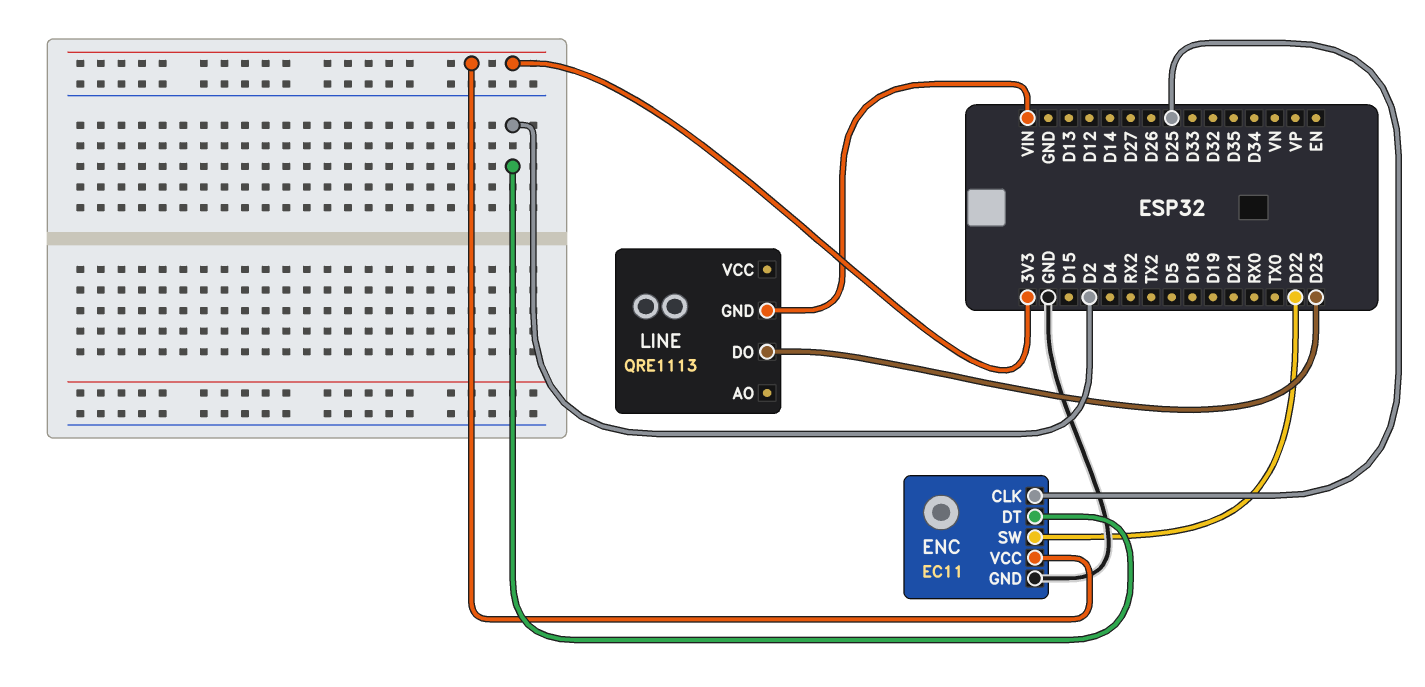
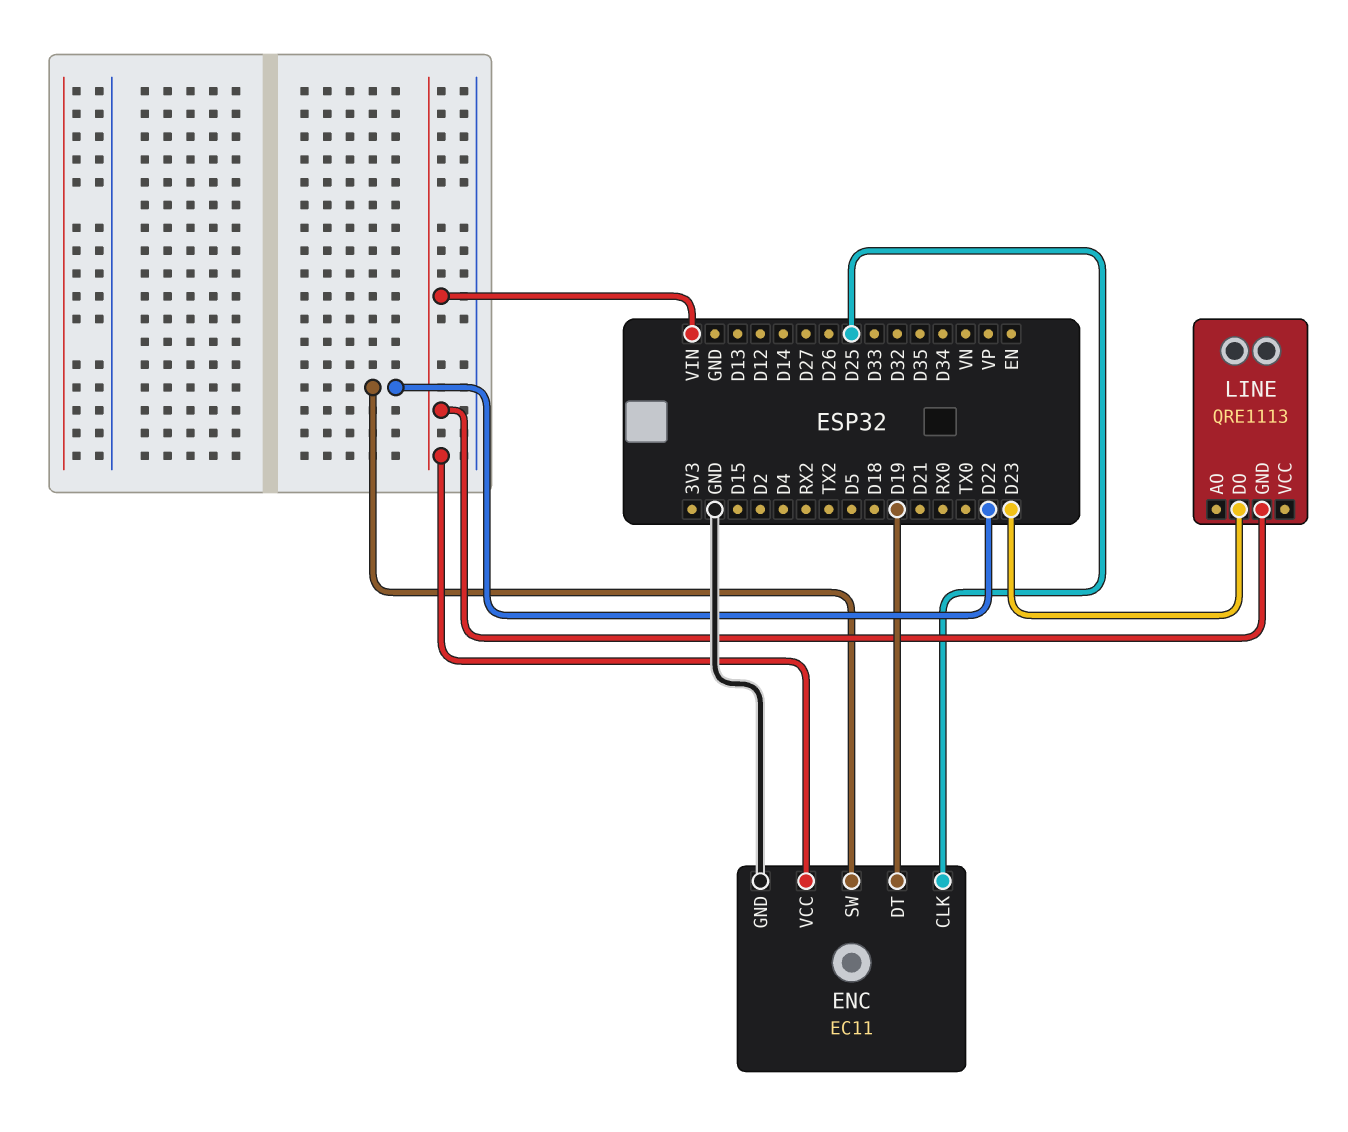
ENC pin DT: D2 -> D19
ENC pin VCC: 3V3 -> VIN

